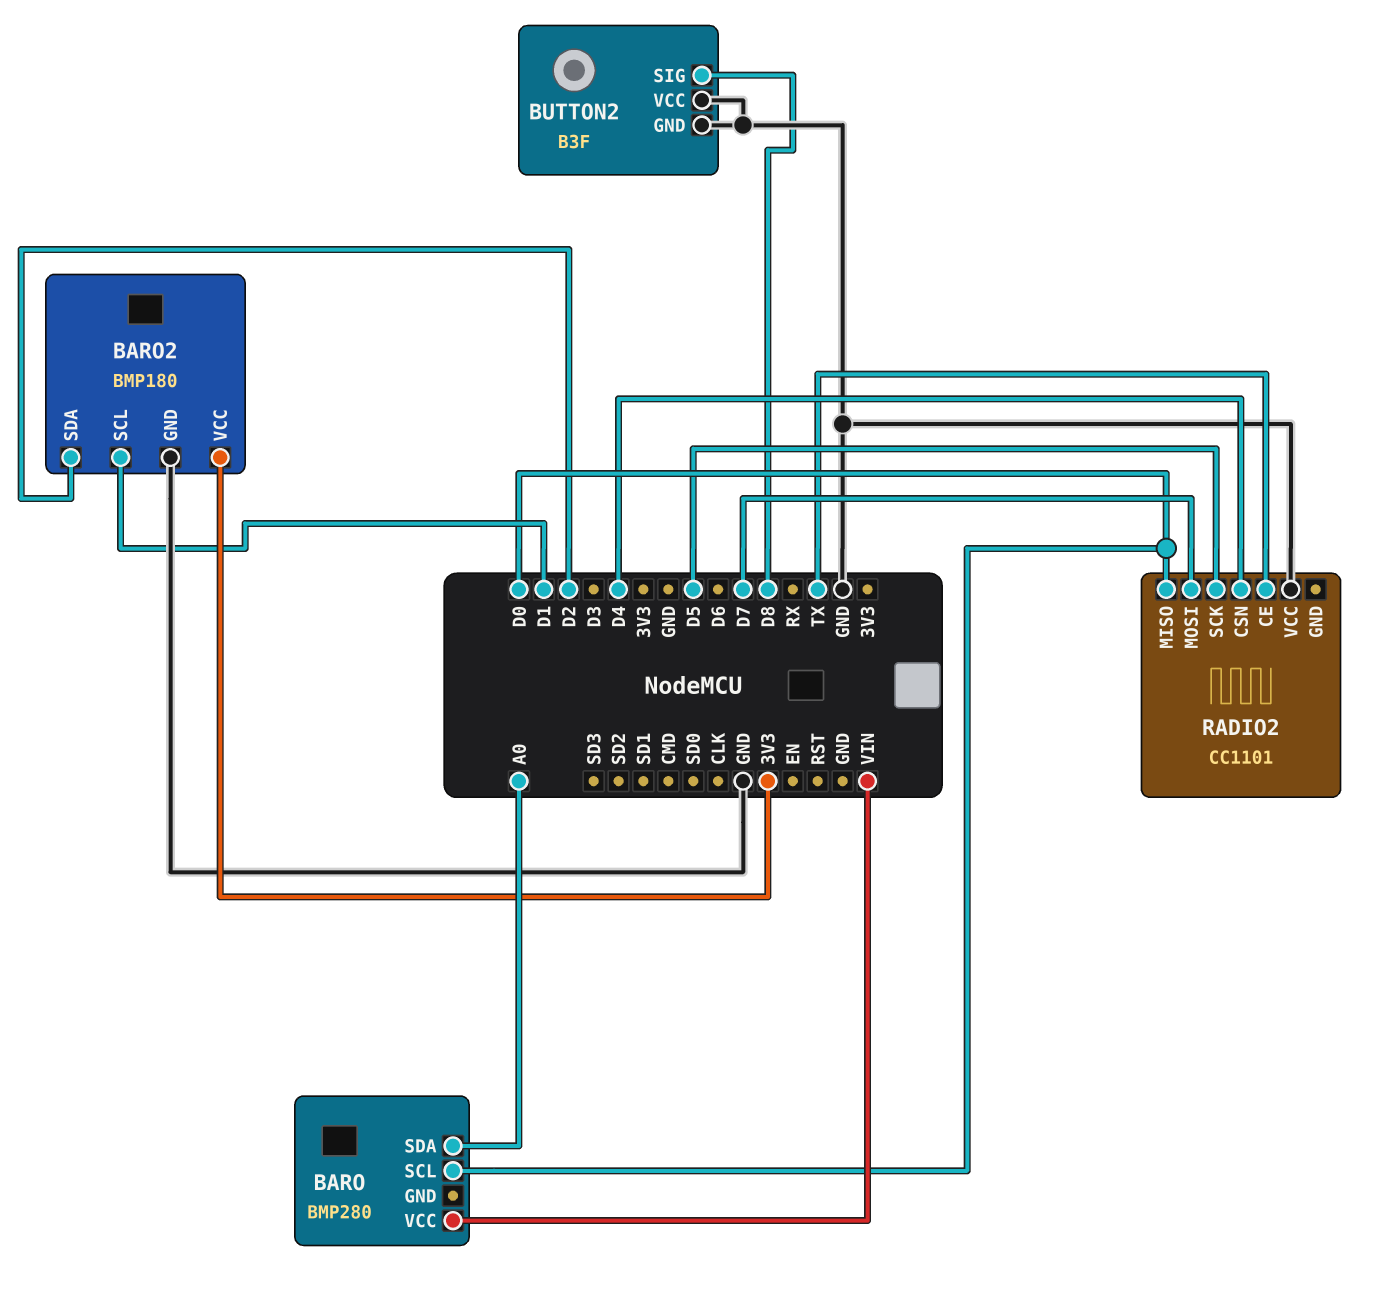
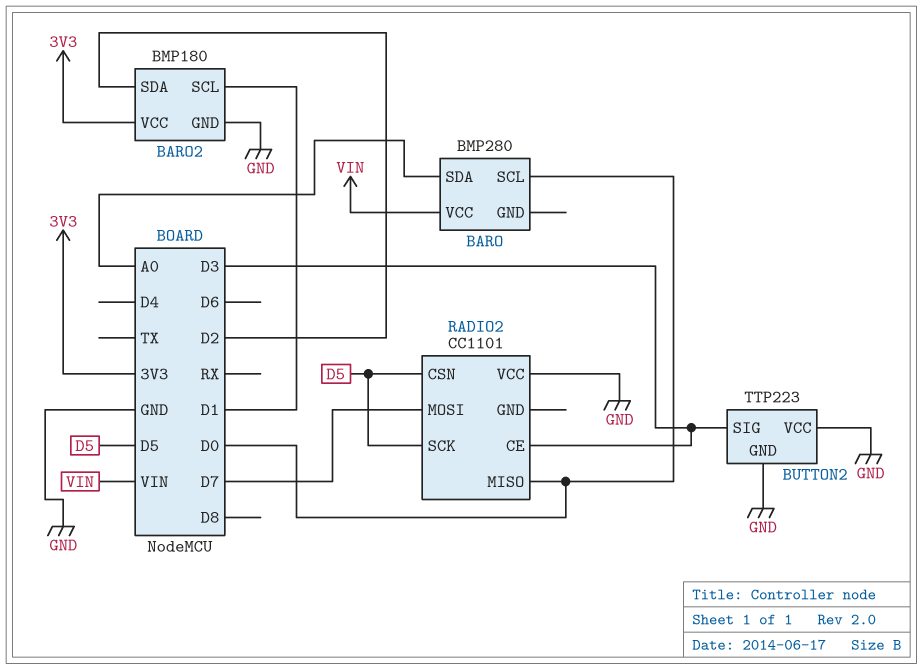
BUTTON2: B3F -> TTP223
BUTTON2 pin SIG: D8 -> D3
RADIO2 pin CE: TX -> D3
RADIO2 pin CSN: D4 -> D5

